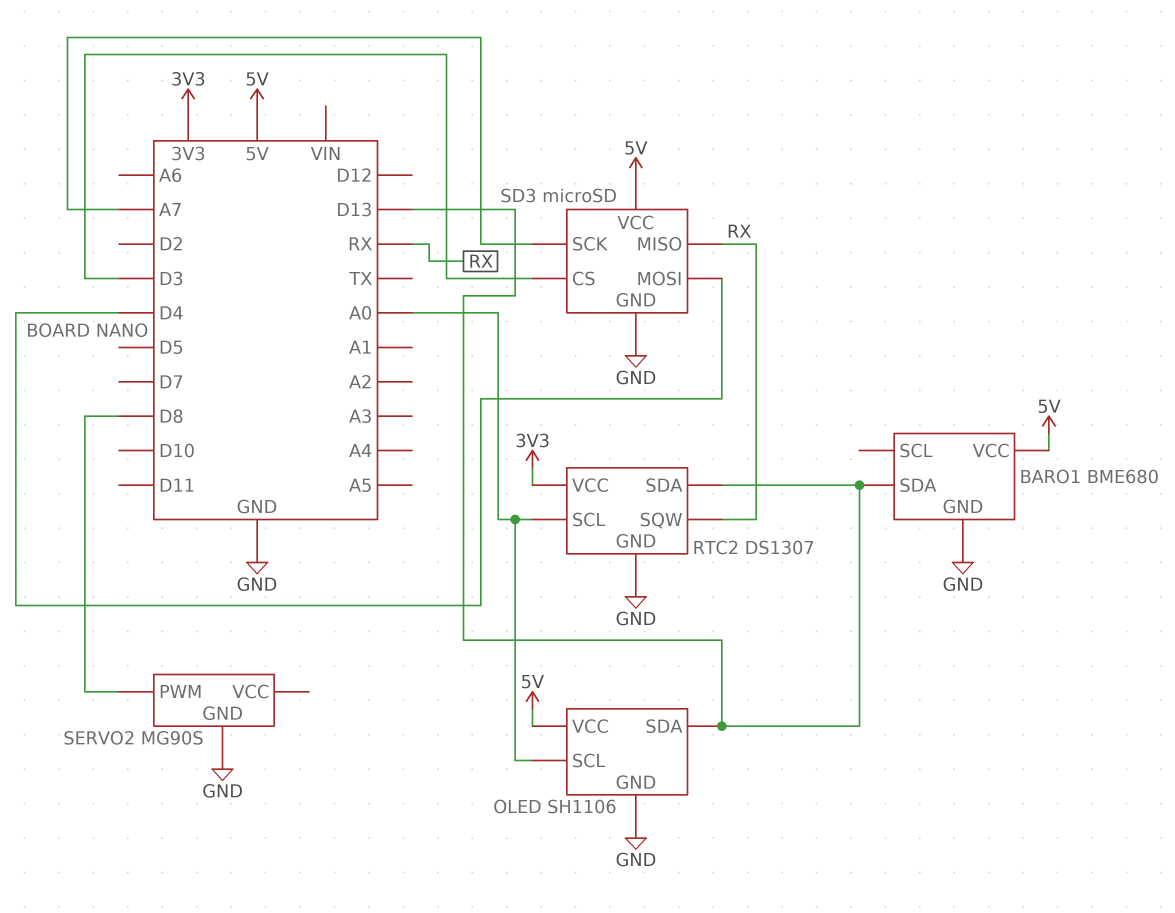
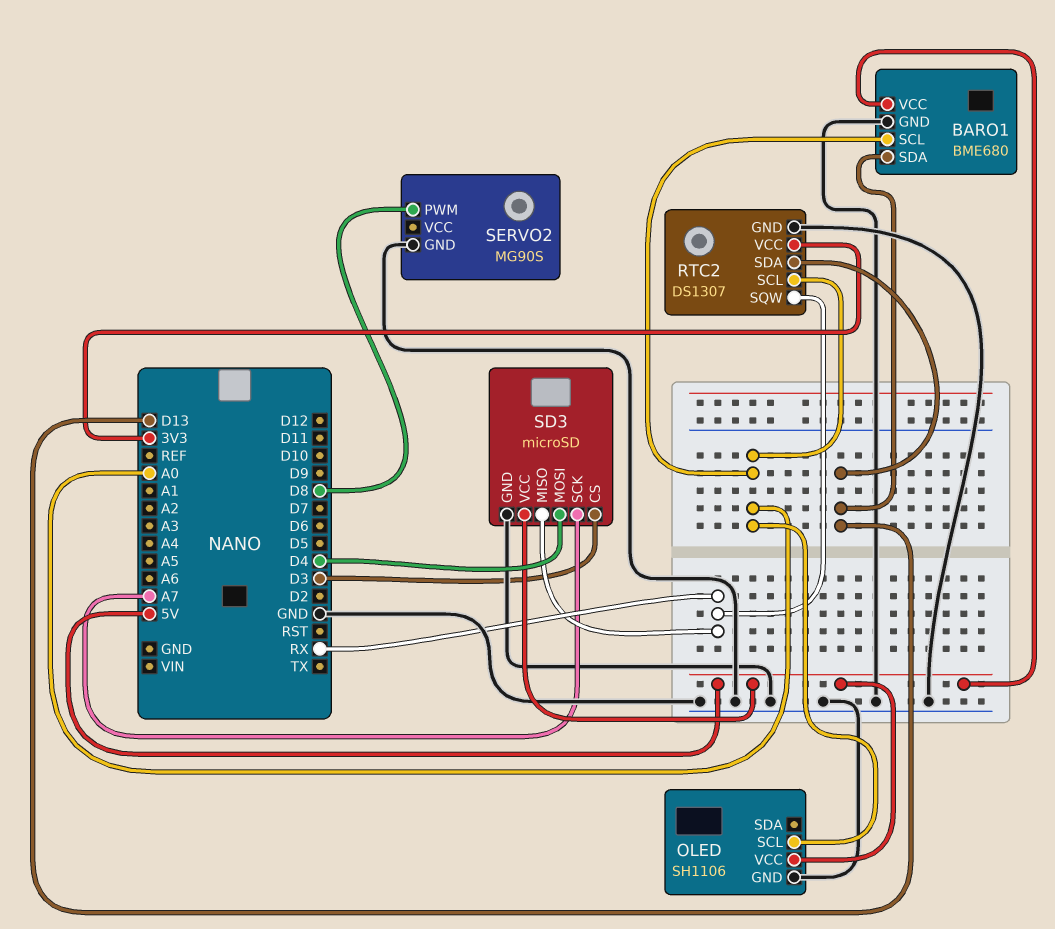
BARO1 pin SCL: none -> A0
OLED pin SDA: D13 -> none

